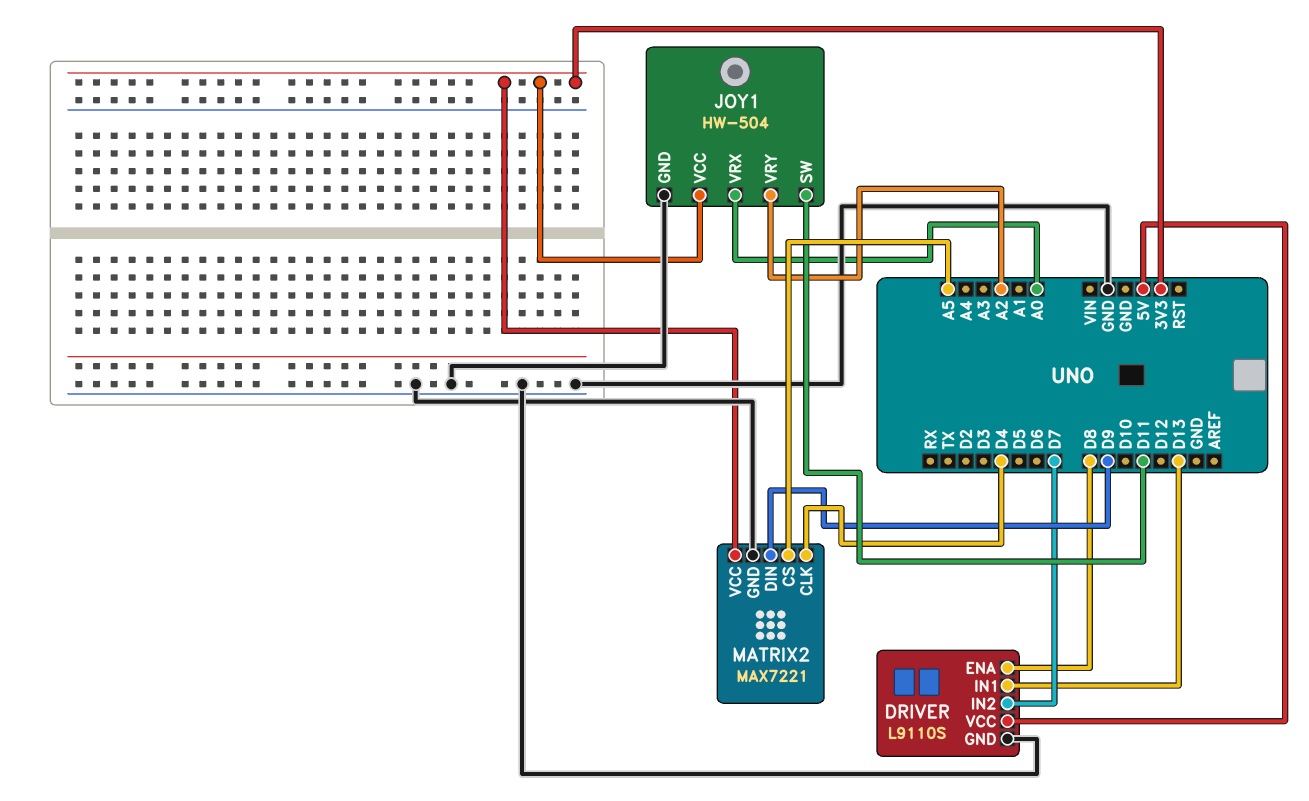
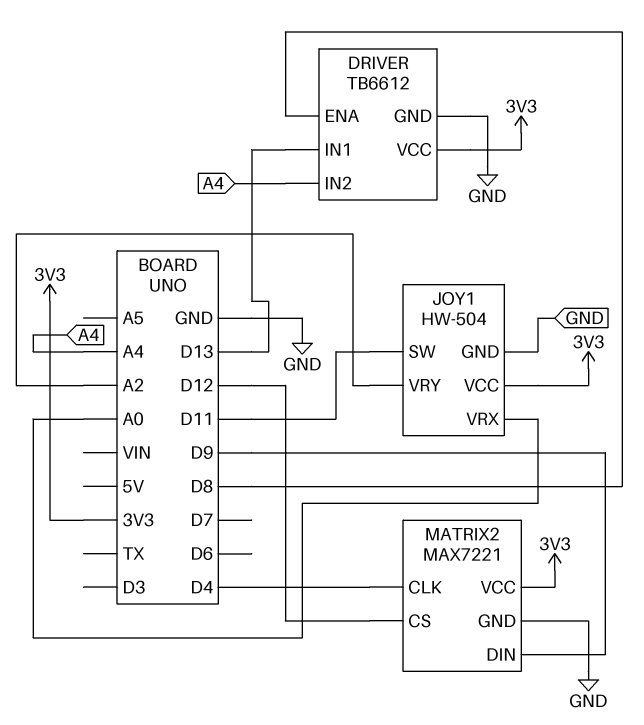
DRIVER: L9110S -> TB6612
DRIVER pin IN2: D7 -> A4
DRIVER pin VCC: 5V -> 3V3
MATRIX2 pin CS: A5 -> D12

